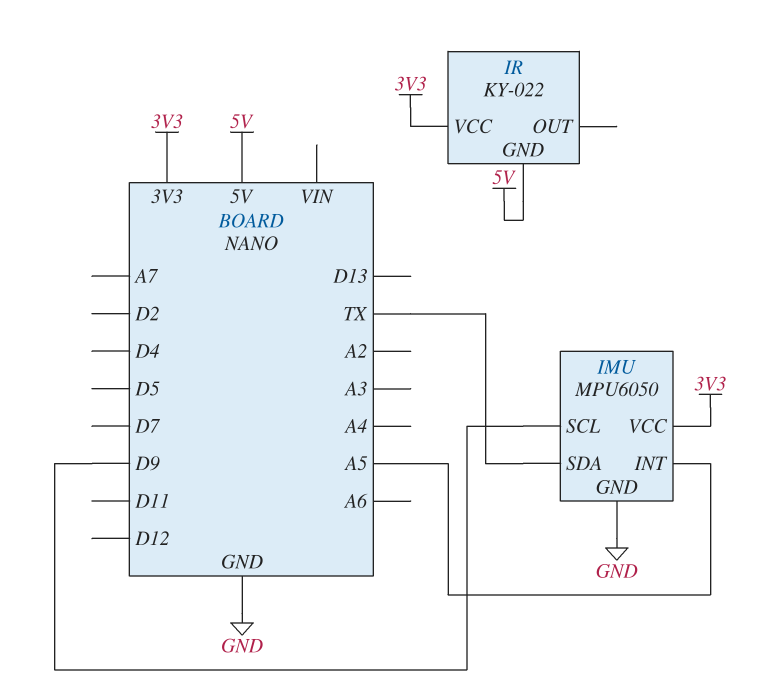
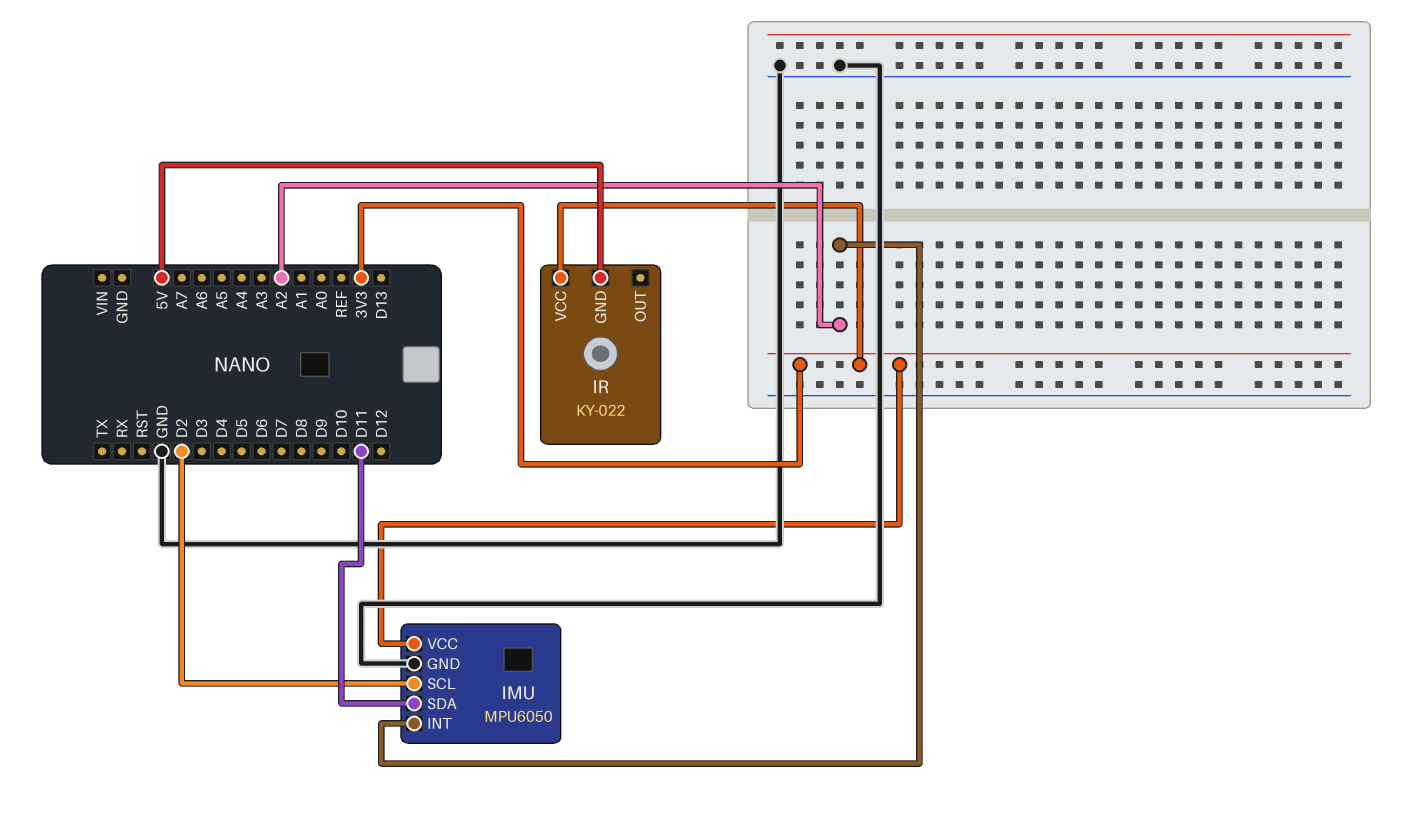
IMU pin INT: A5 -> A2
IMU pin SCL: D9 -> D2
IMU pin SDA: TX -> D11

